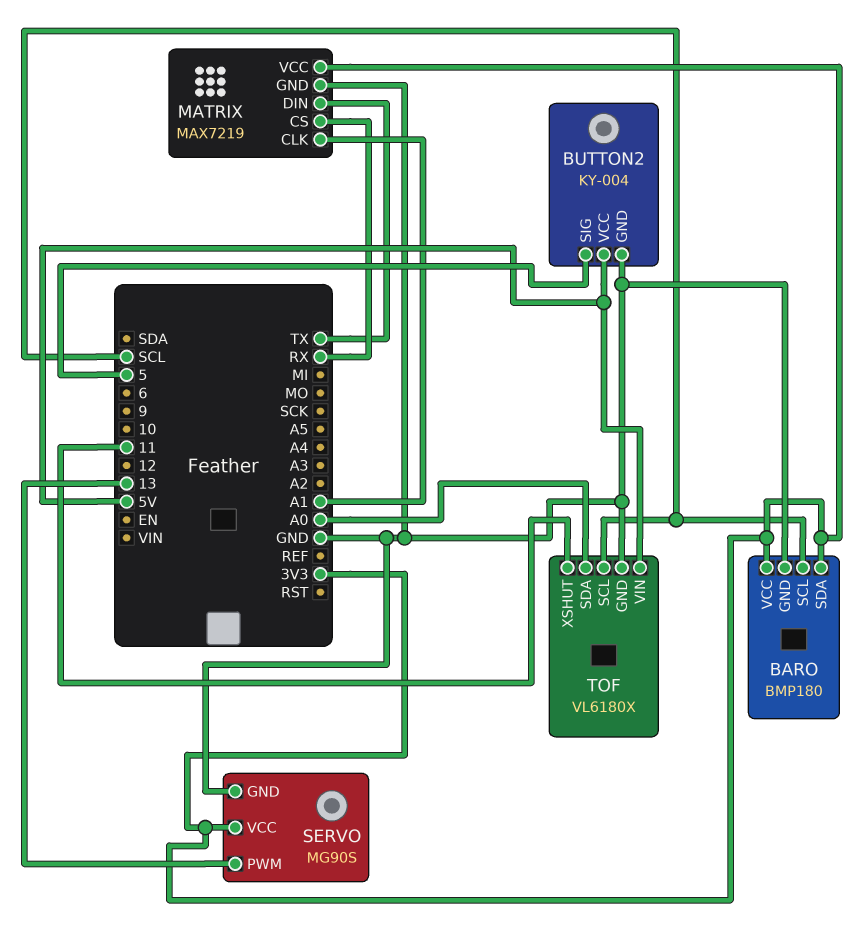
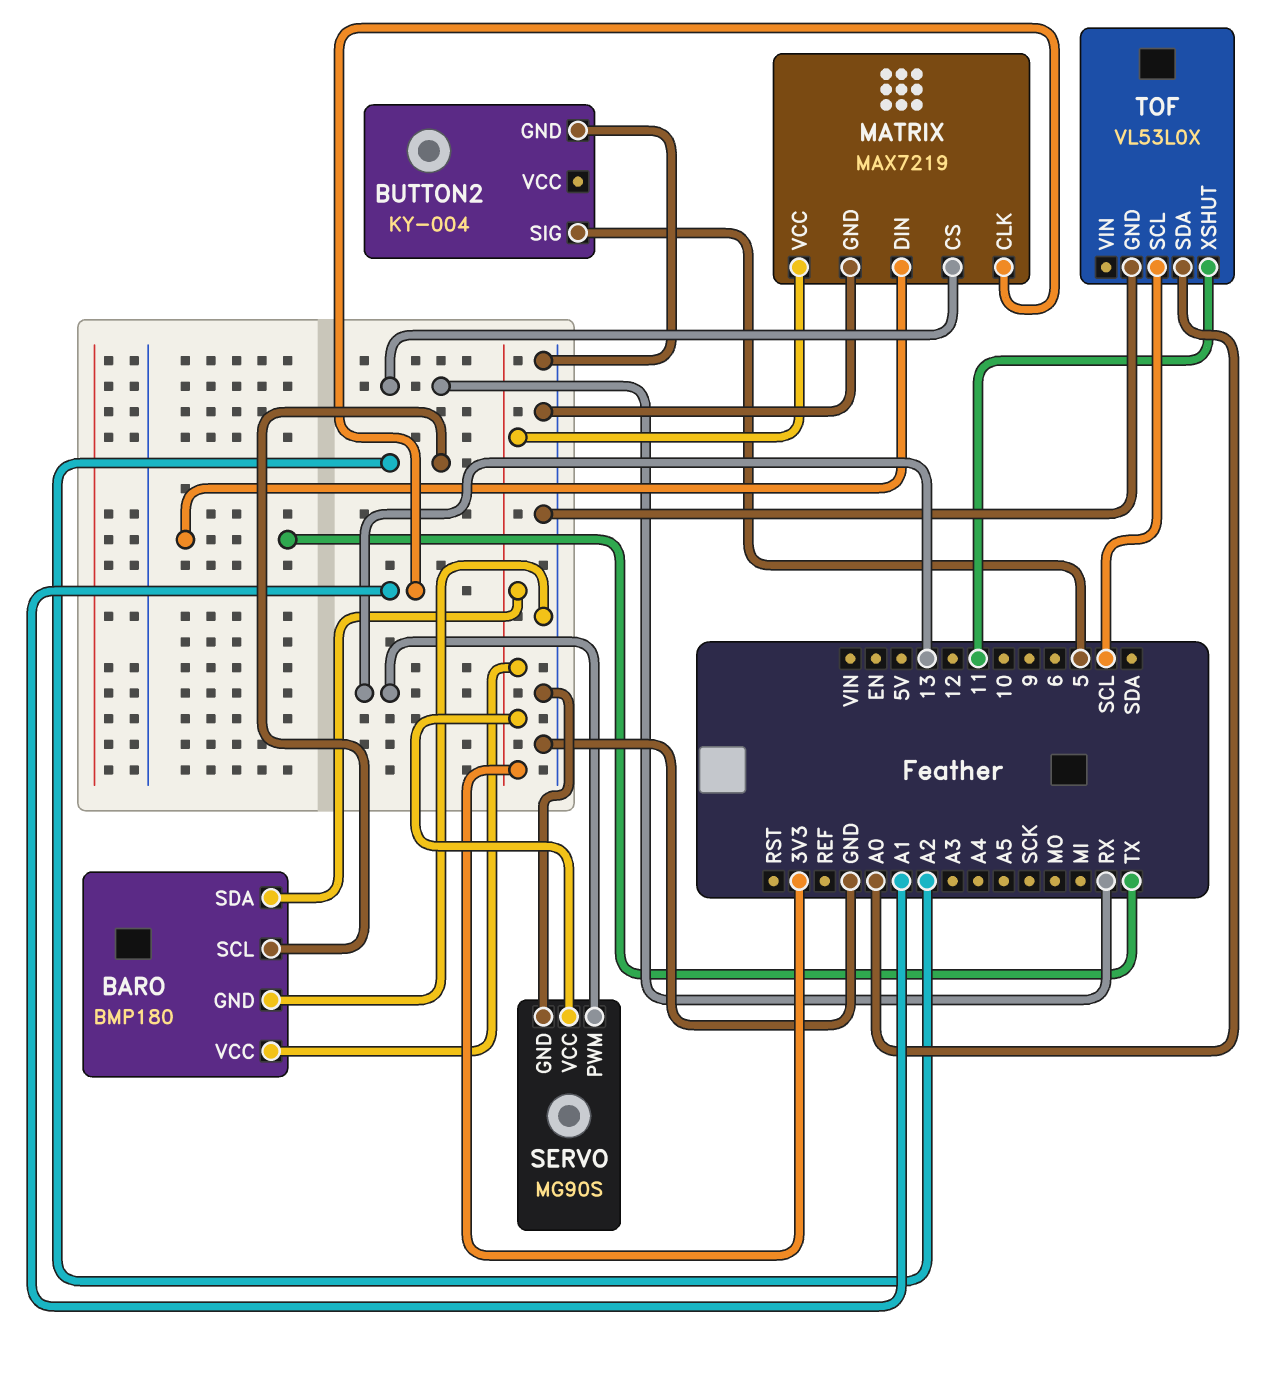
BARO pin SCL: SCL -> A2
BUTTON2 pin VCC: 5V -> none
TOF: VL6180X -> VL53L0X
TOF pin VIN: 5V -> none

